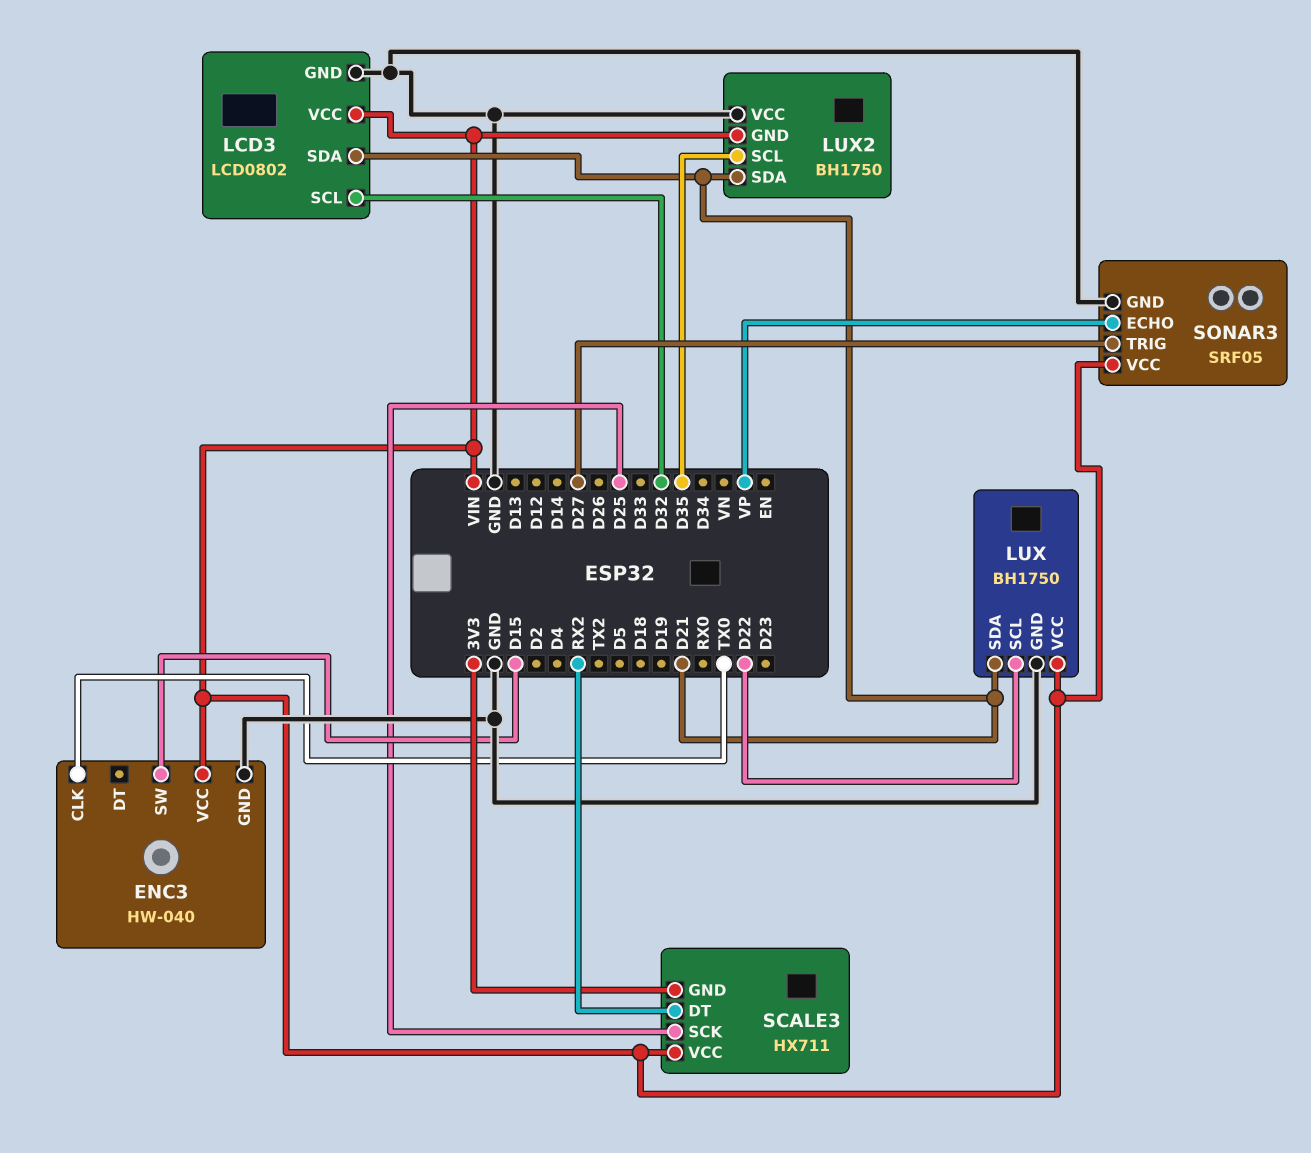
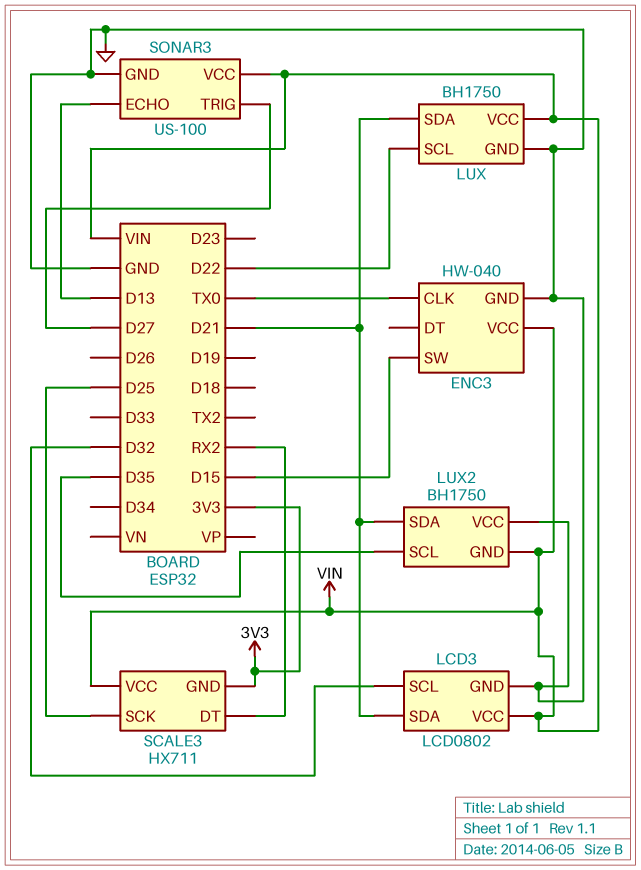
SONAR3: SRF05 -> US-100
SONAR3 pin ECHO: VP -> D13

